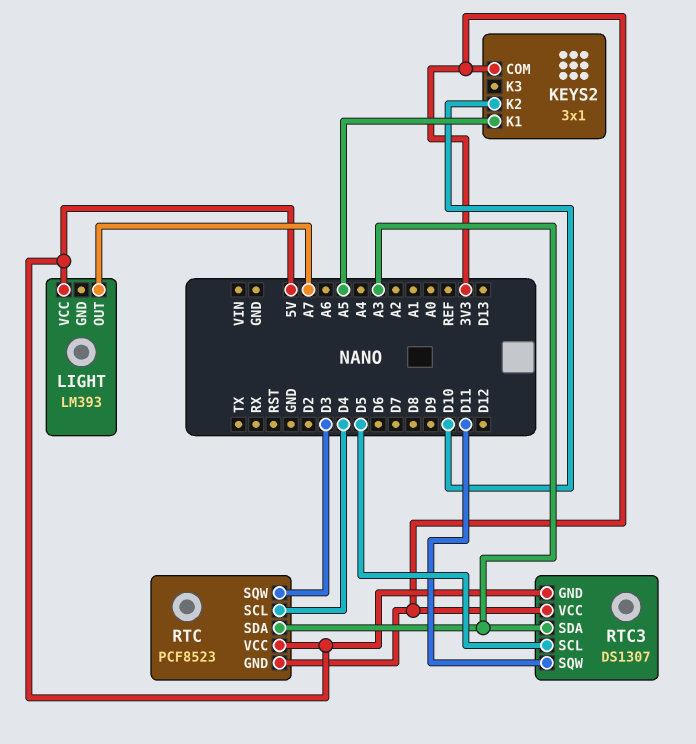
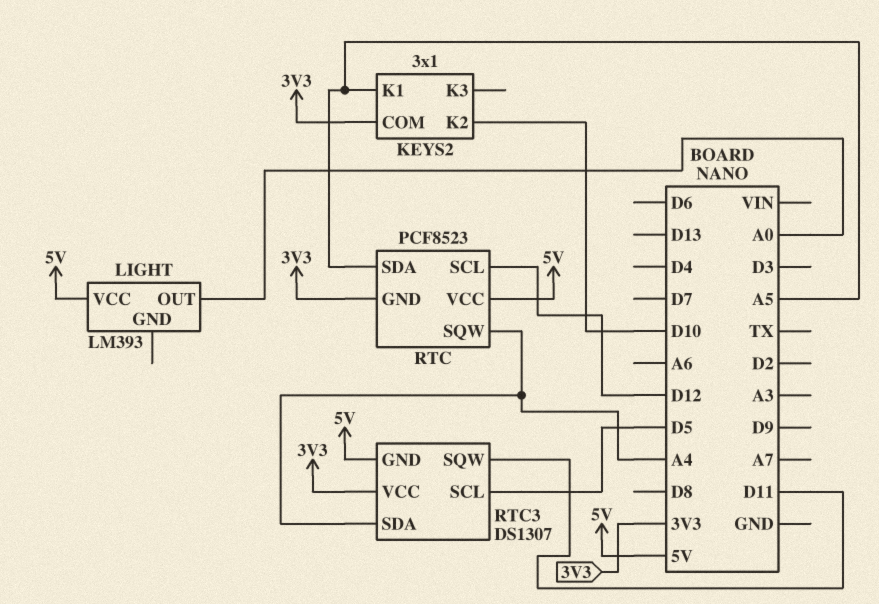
LIGHT pin OUT: A7 -> A0
RTC pin SCL: D4 -> D12
RTC pin SDA: A3 -> A5
RTC pin SQW: D3 -> A4
RTC3 pin SDA: A3 -> A4

